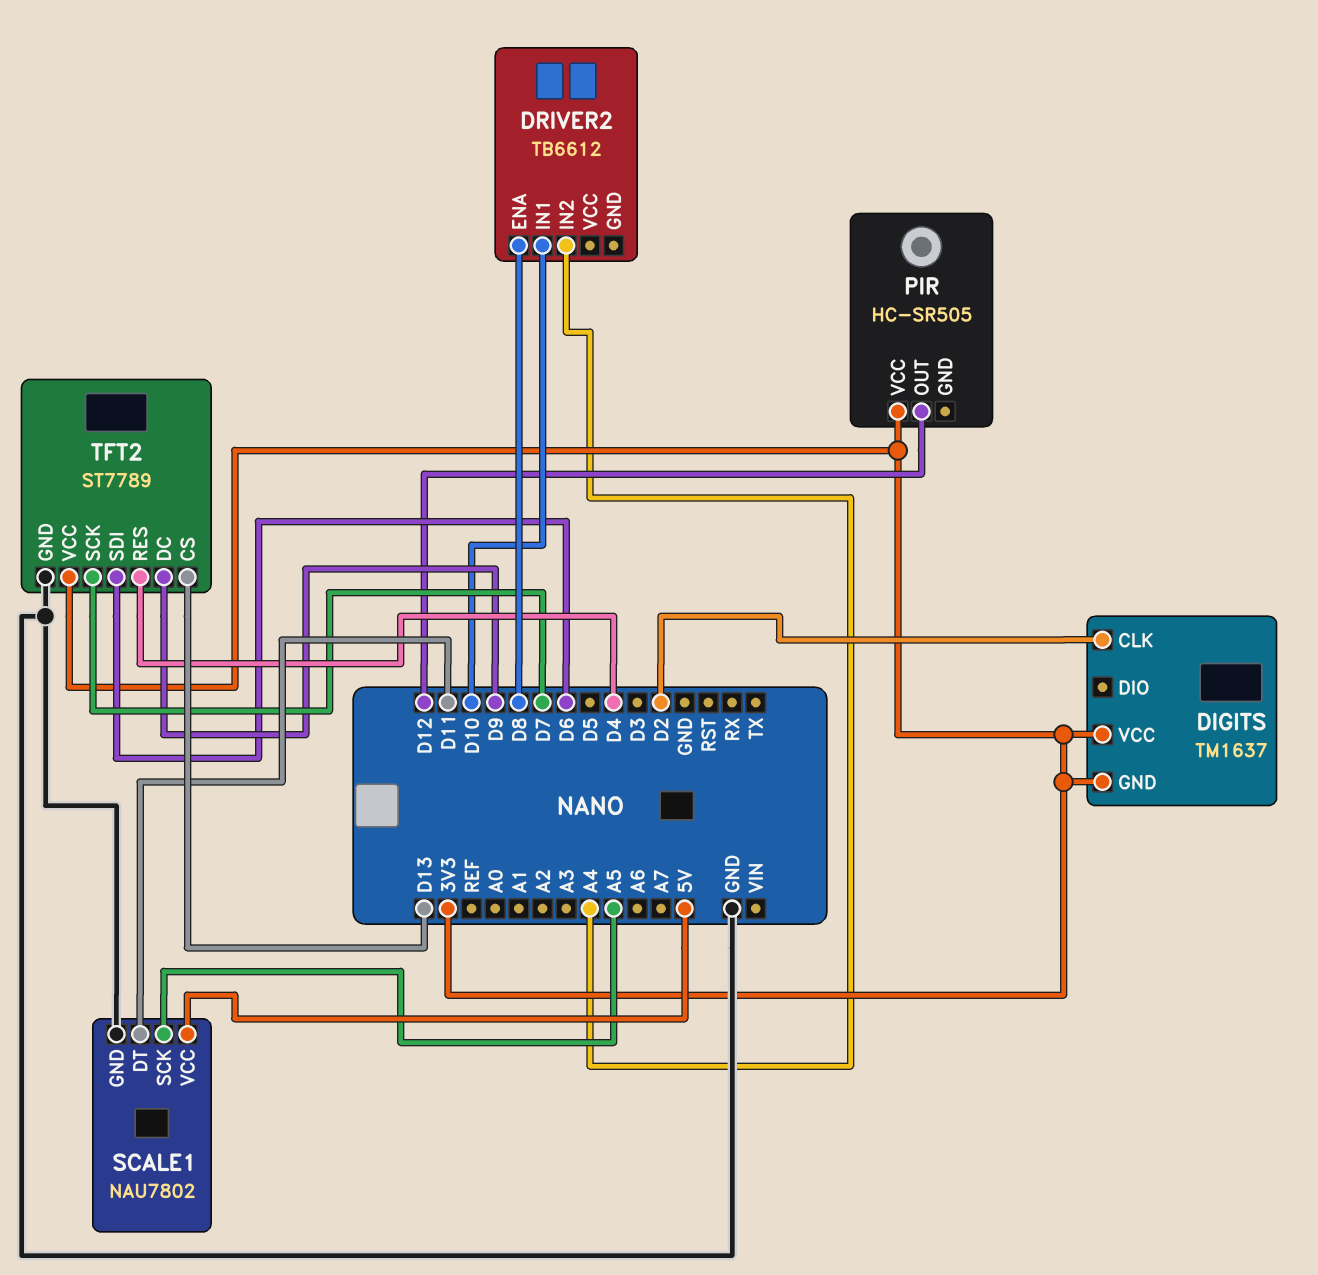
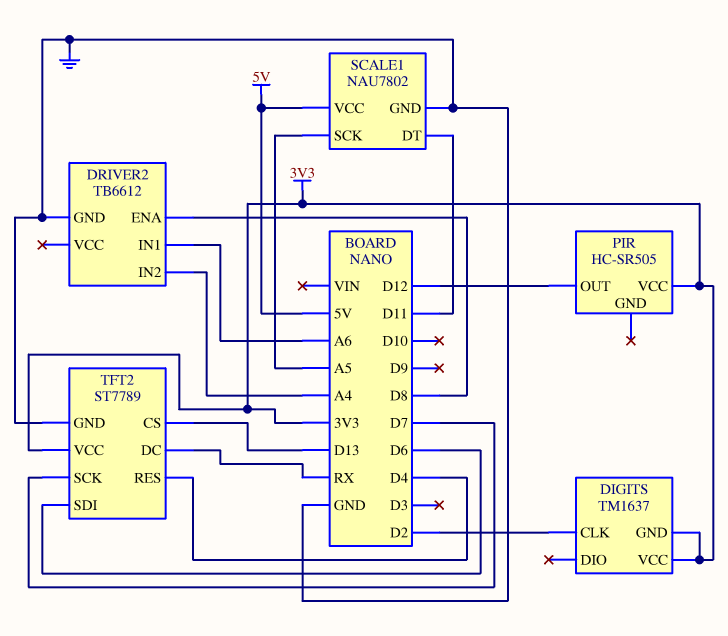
DRIVER2 pin GND: none -> GND
DRIVER2 pin IN1: D10 -> A6
TFT2 pin DC: D9 -> RX

